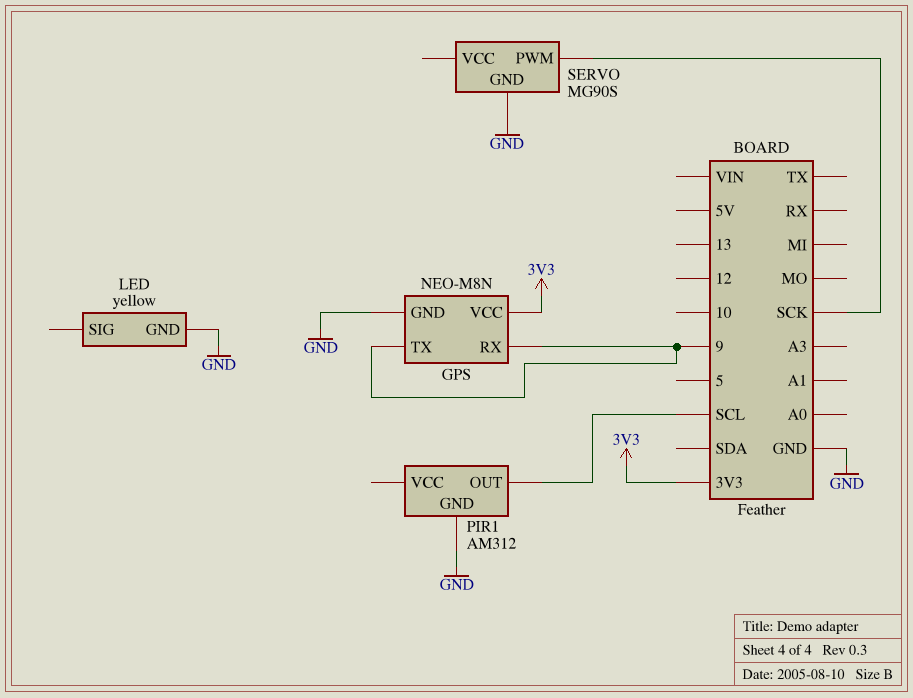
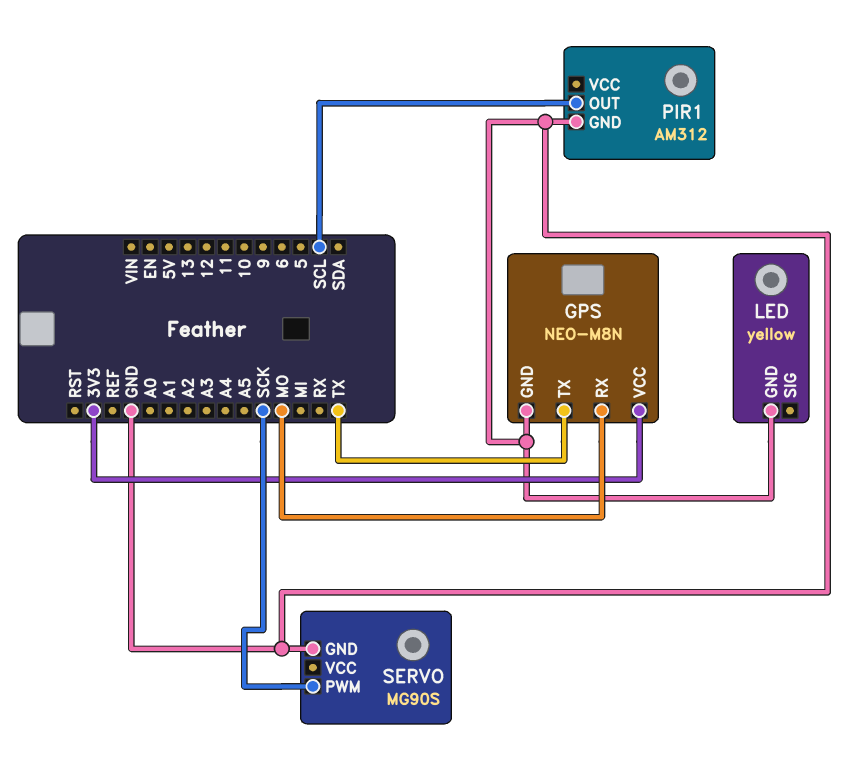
GPS pin RX: 9 -> MO
GPS pin TX: 9 -> TX

